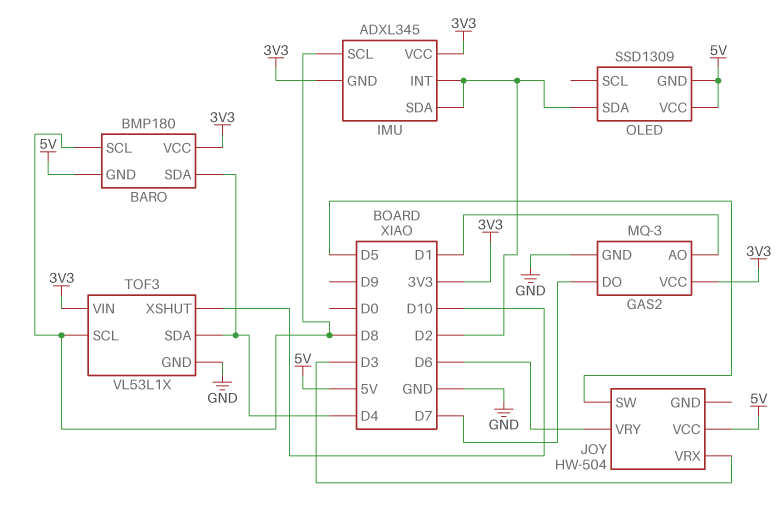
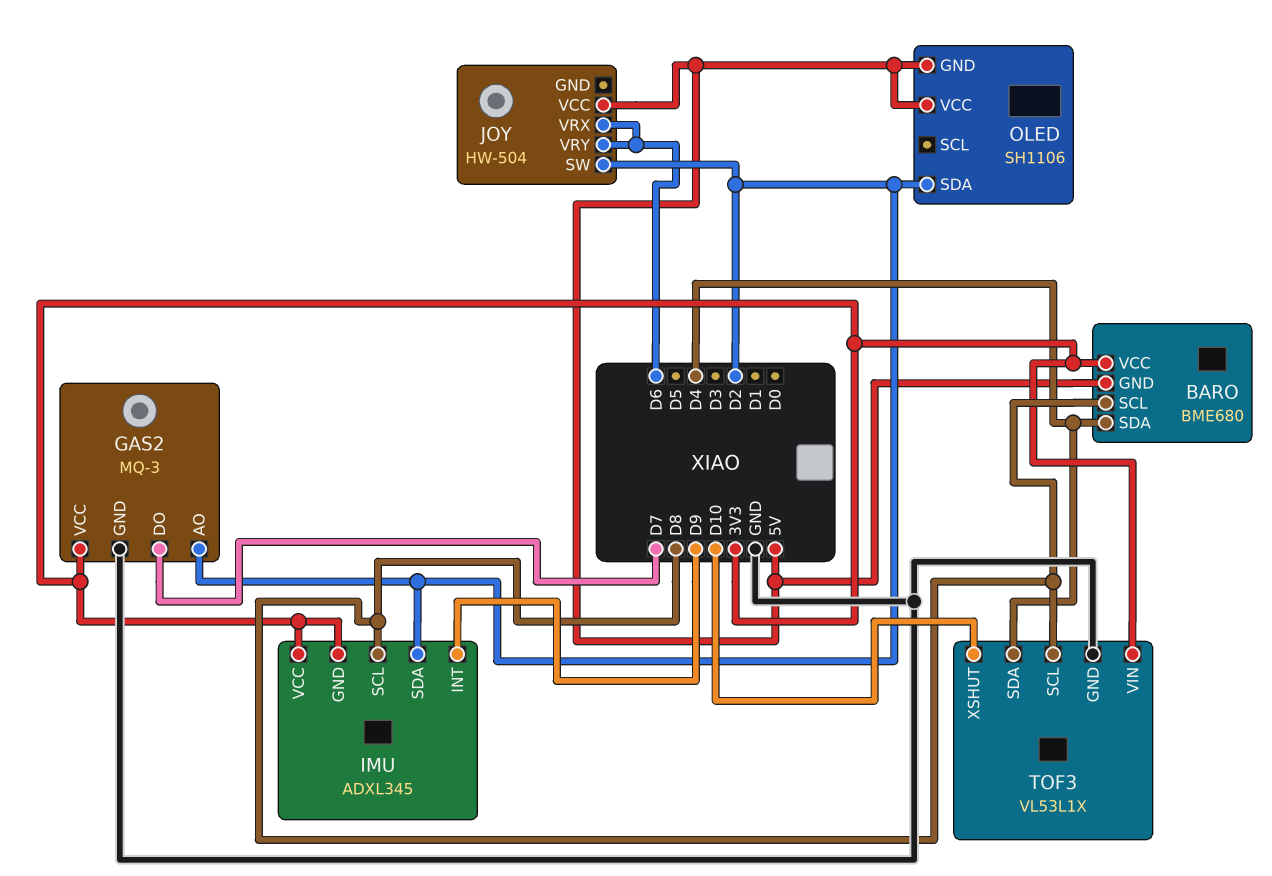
BARO: BMP180 -> BME680
GAS2 pin AO: D1 -> D2
IMU pin INT: D2 -> D9
JOY pin SW: D5 -> D2
JOY pin VRX: D3 -> D6
OLED: SSD1309 -> SH1106

